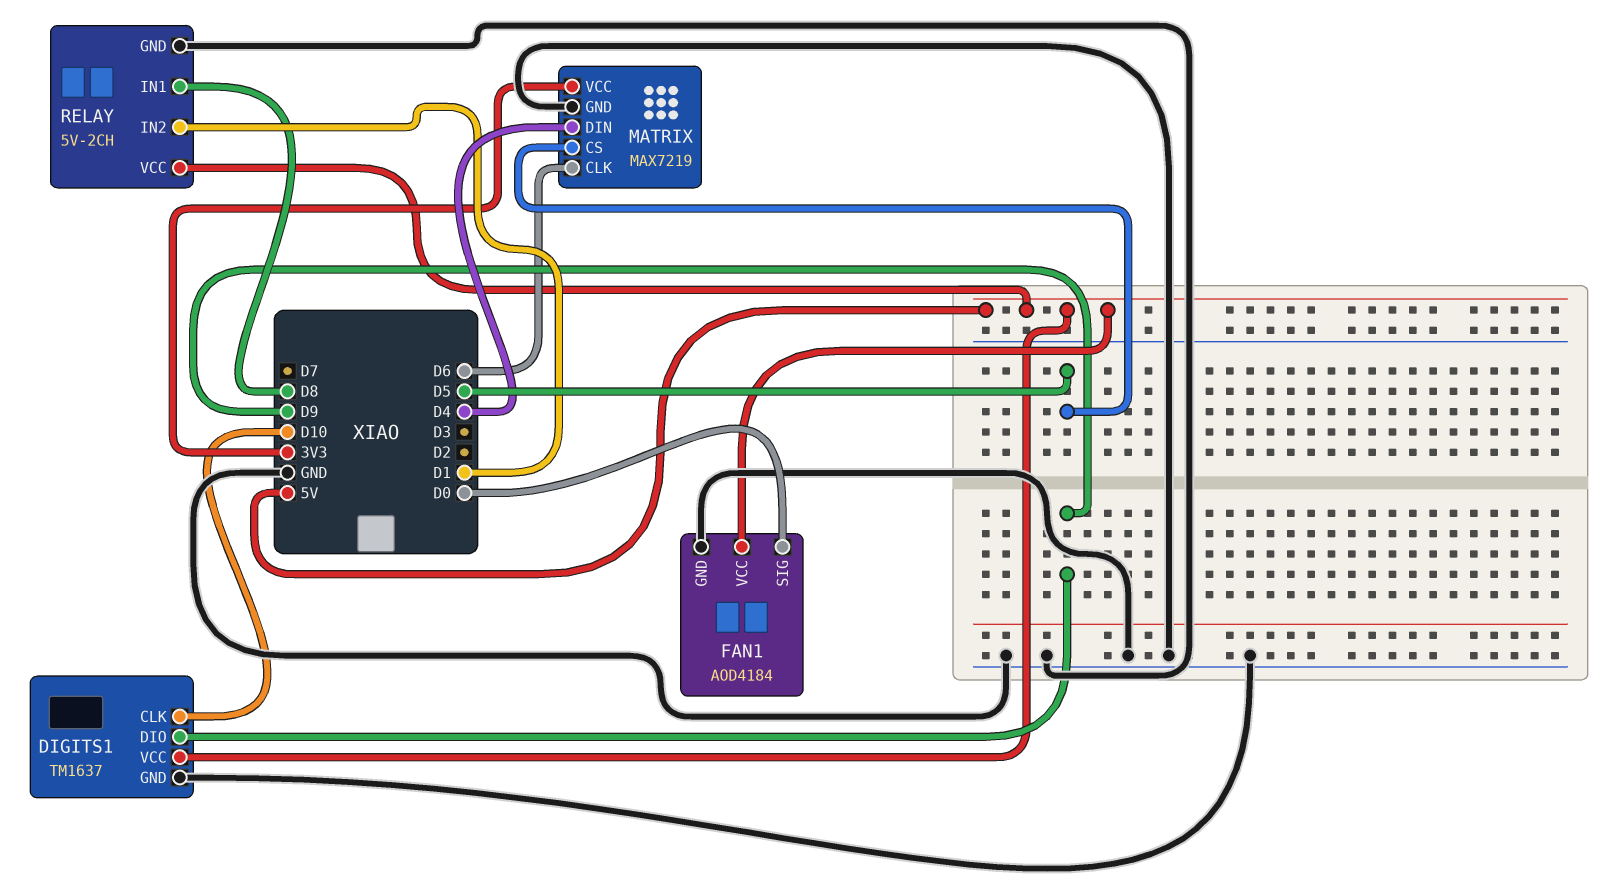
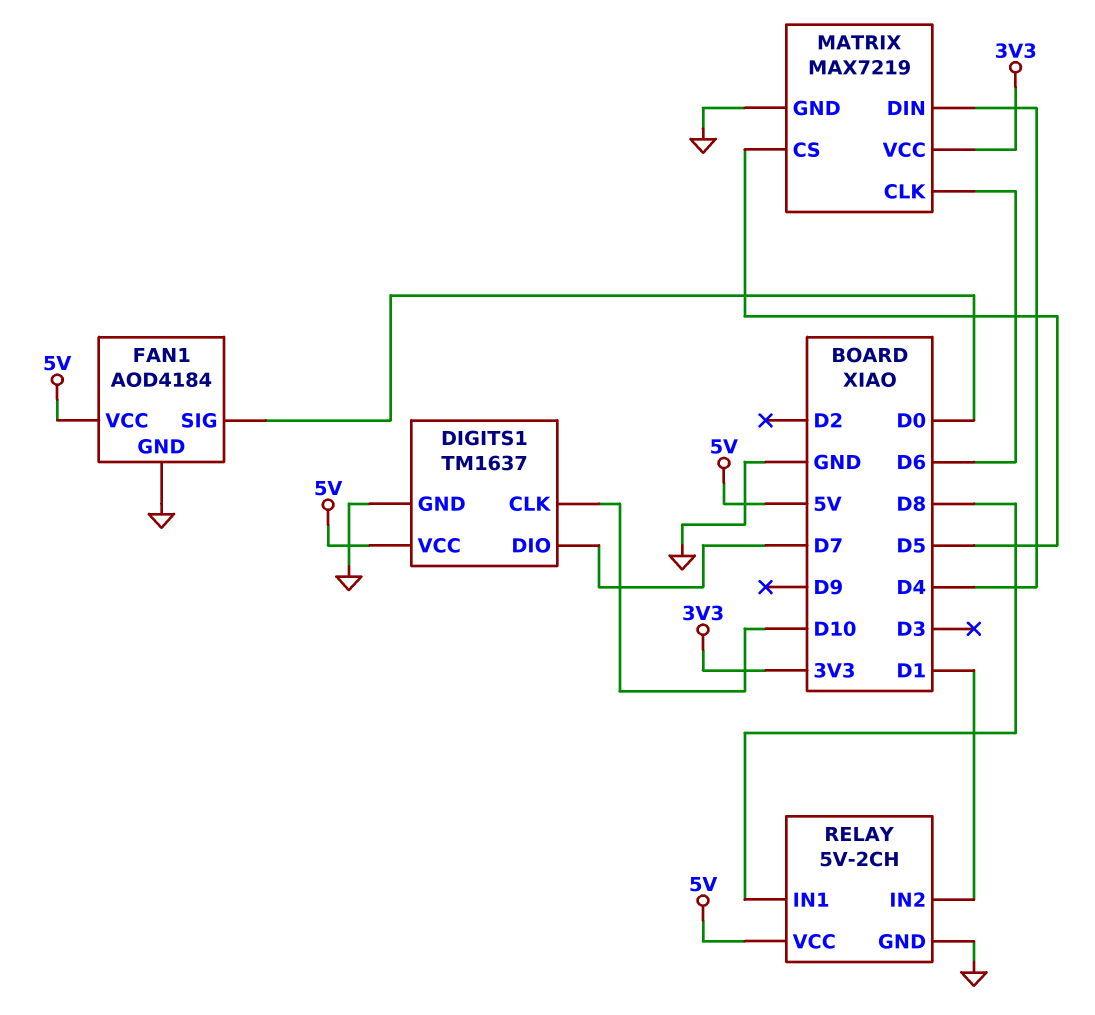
DIGITS1 pin DIO: D9 -> D7

